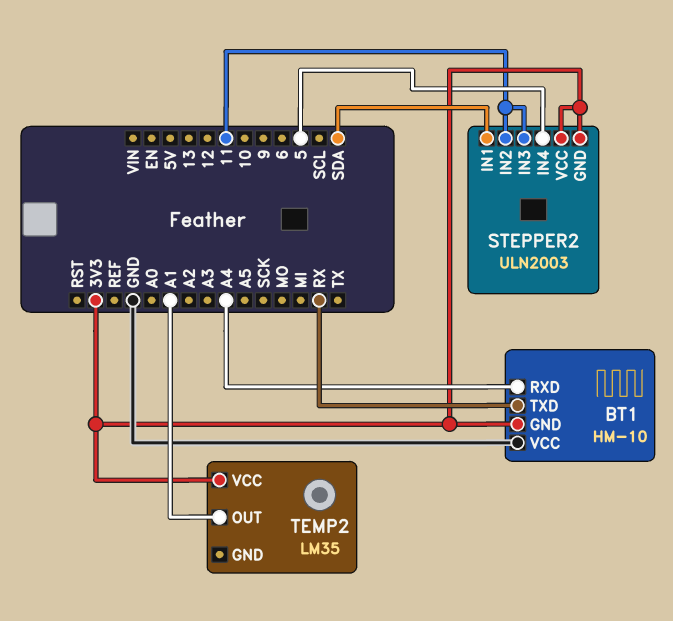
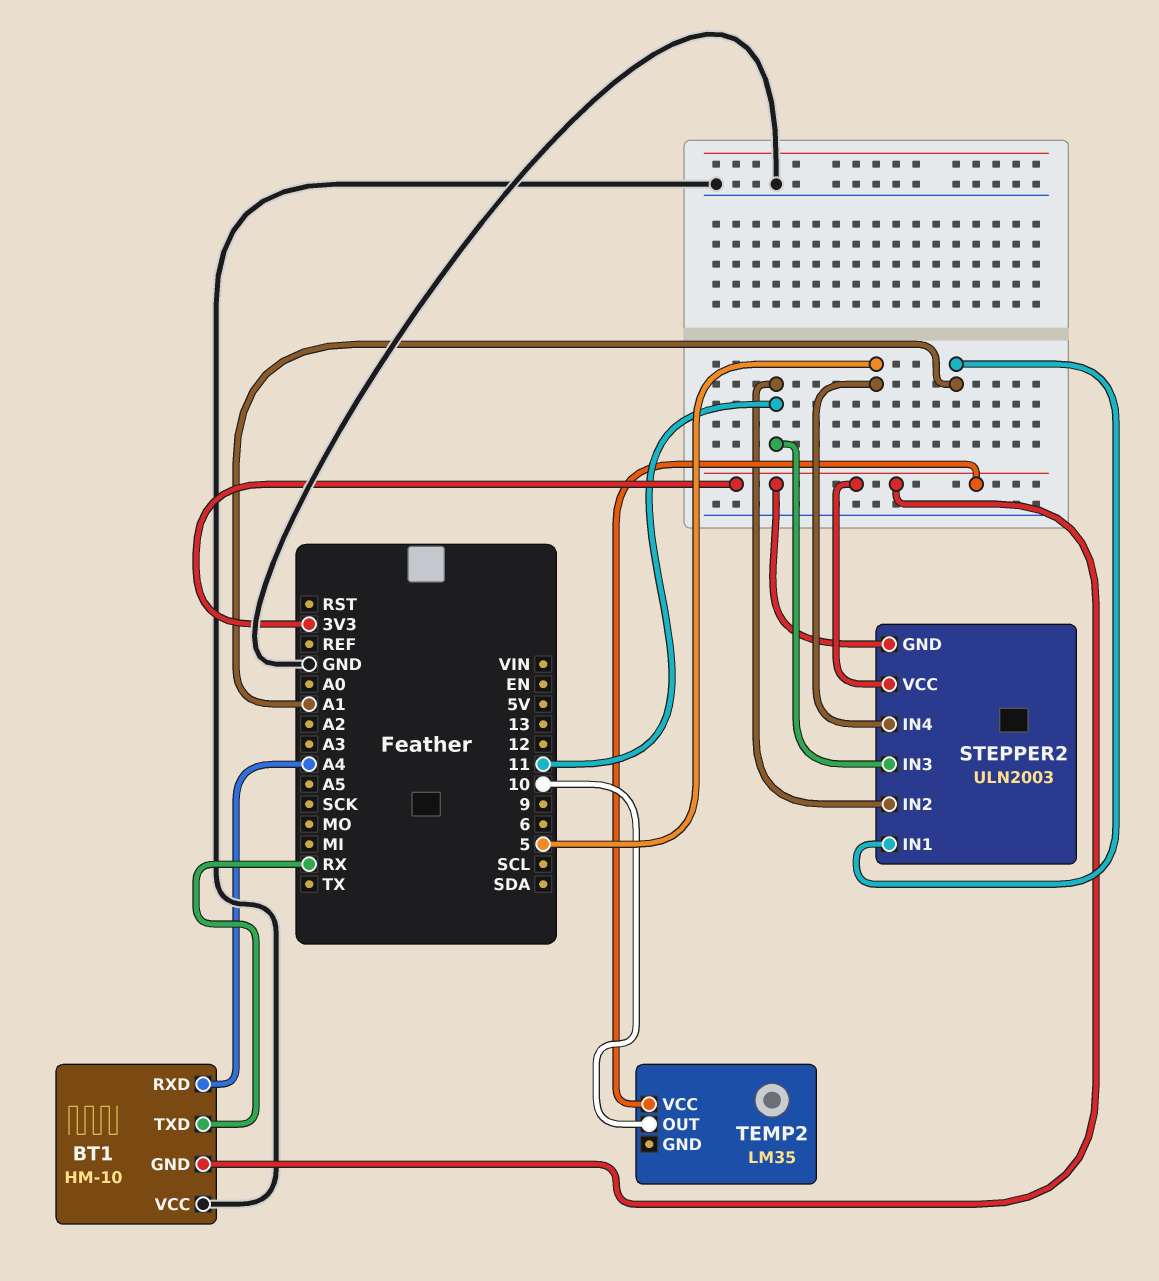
STEPPER2 pin IN1: SDA -> A1
TEMP2 pin OUT: A1 -> 10

